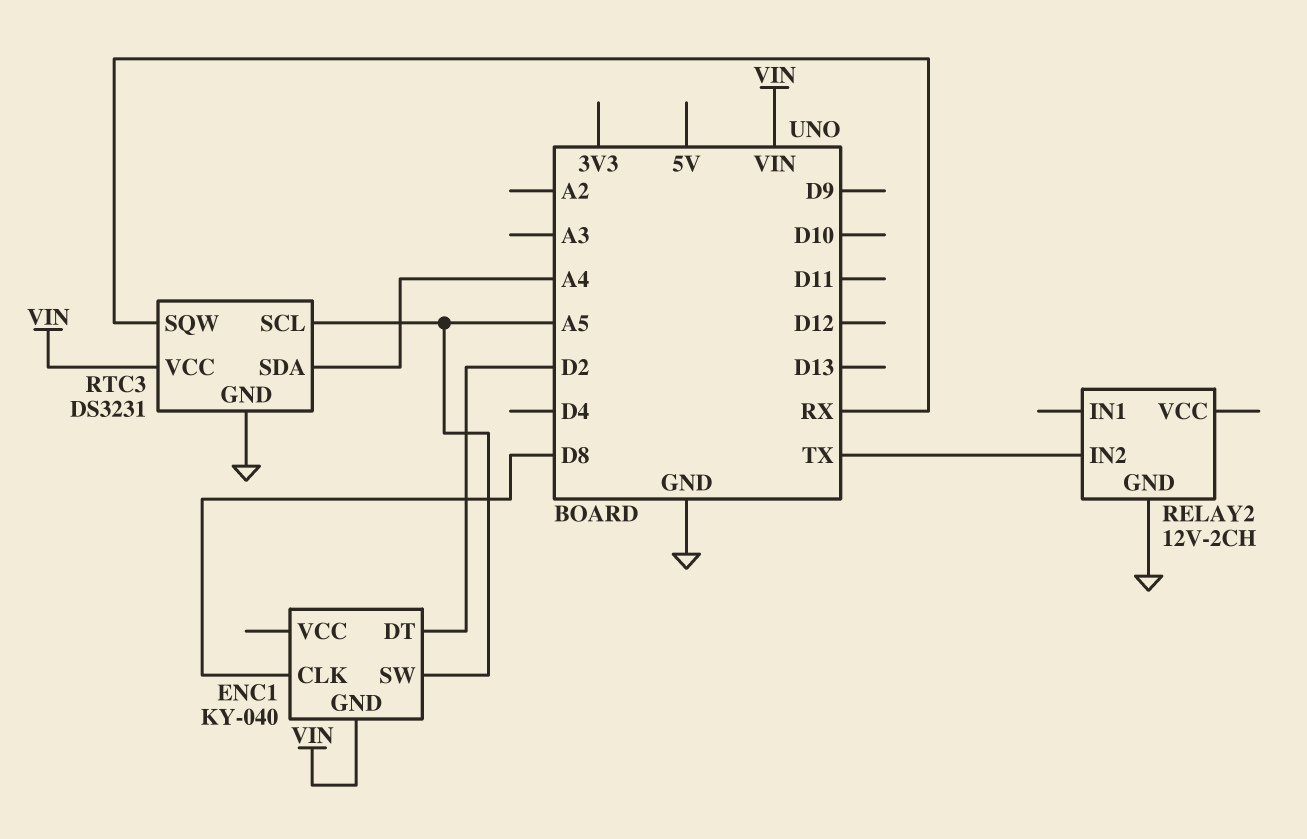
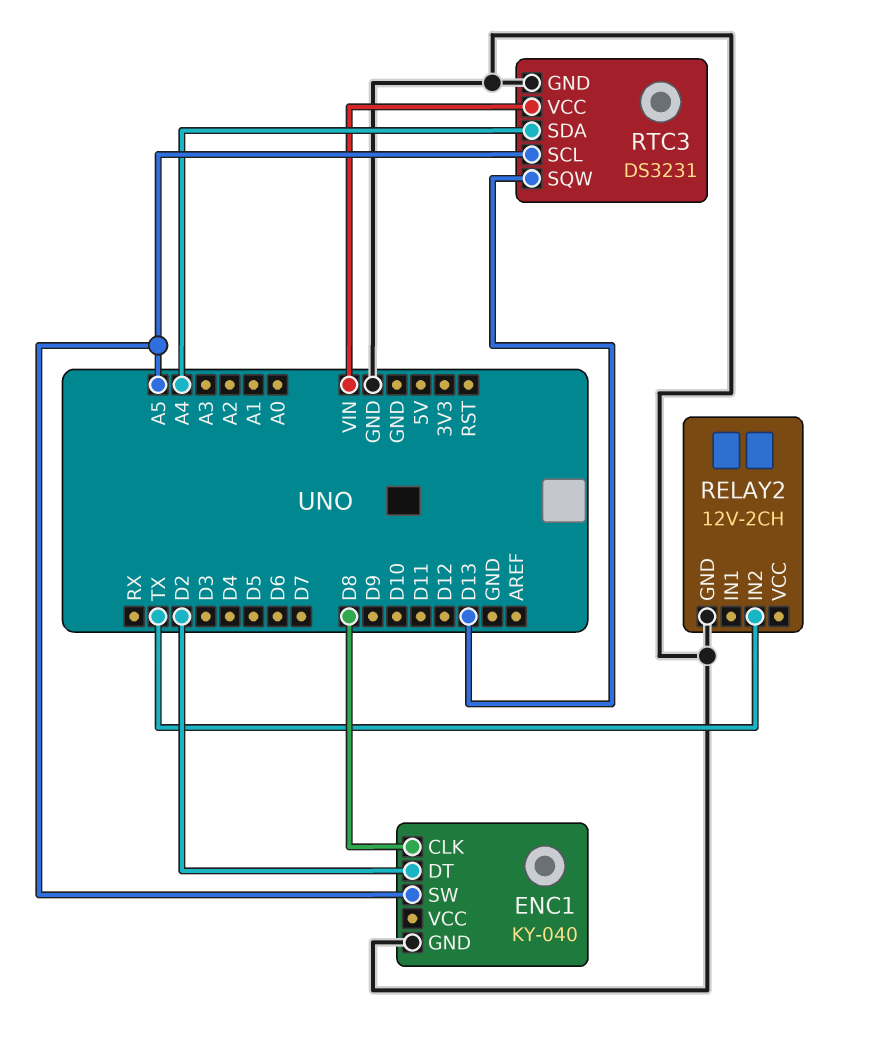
ENC1 pin GND: VIN -> GND
RTC3 pin SQW: RX -> D13

